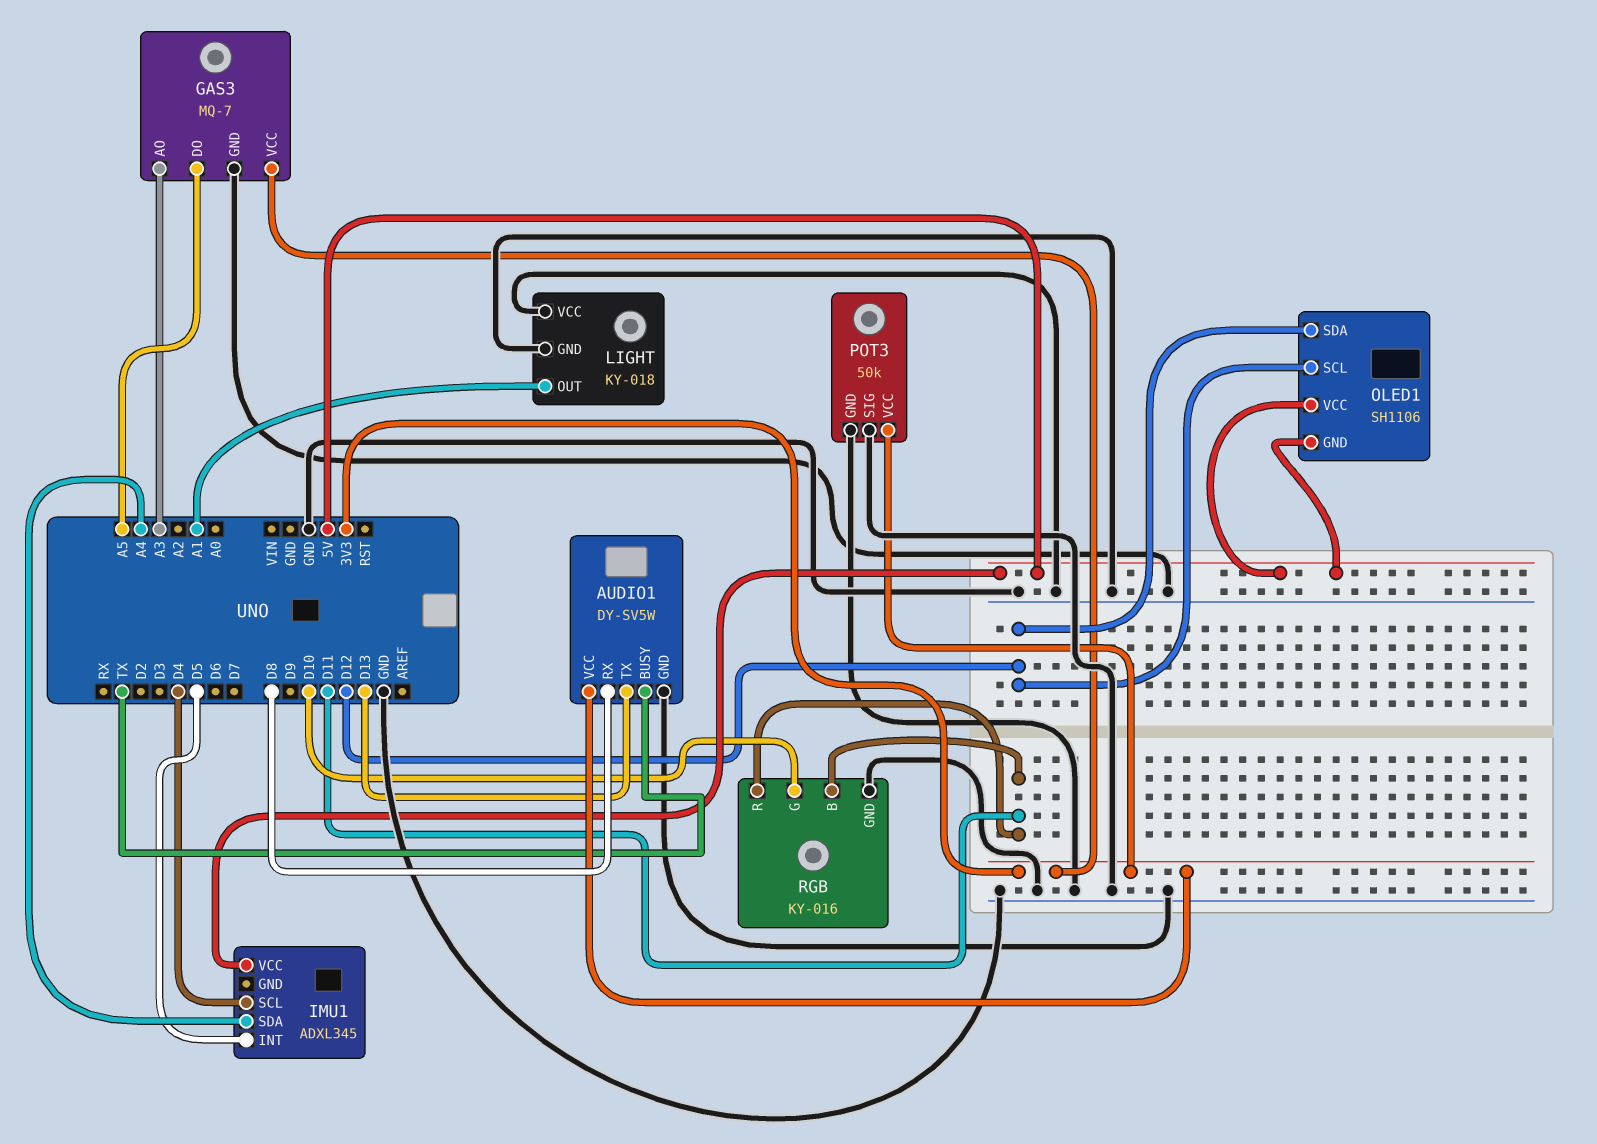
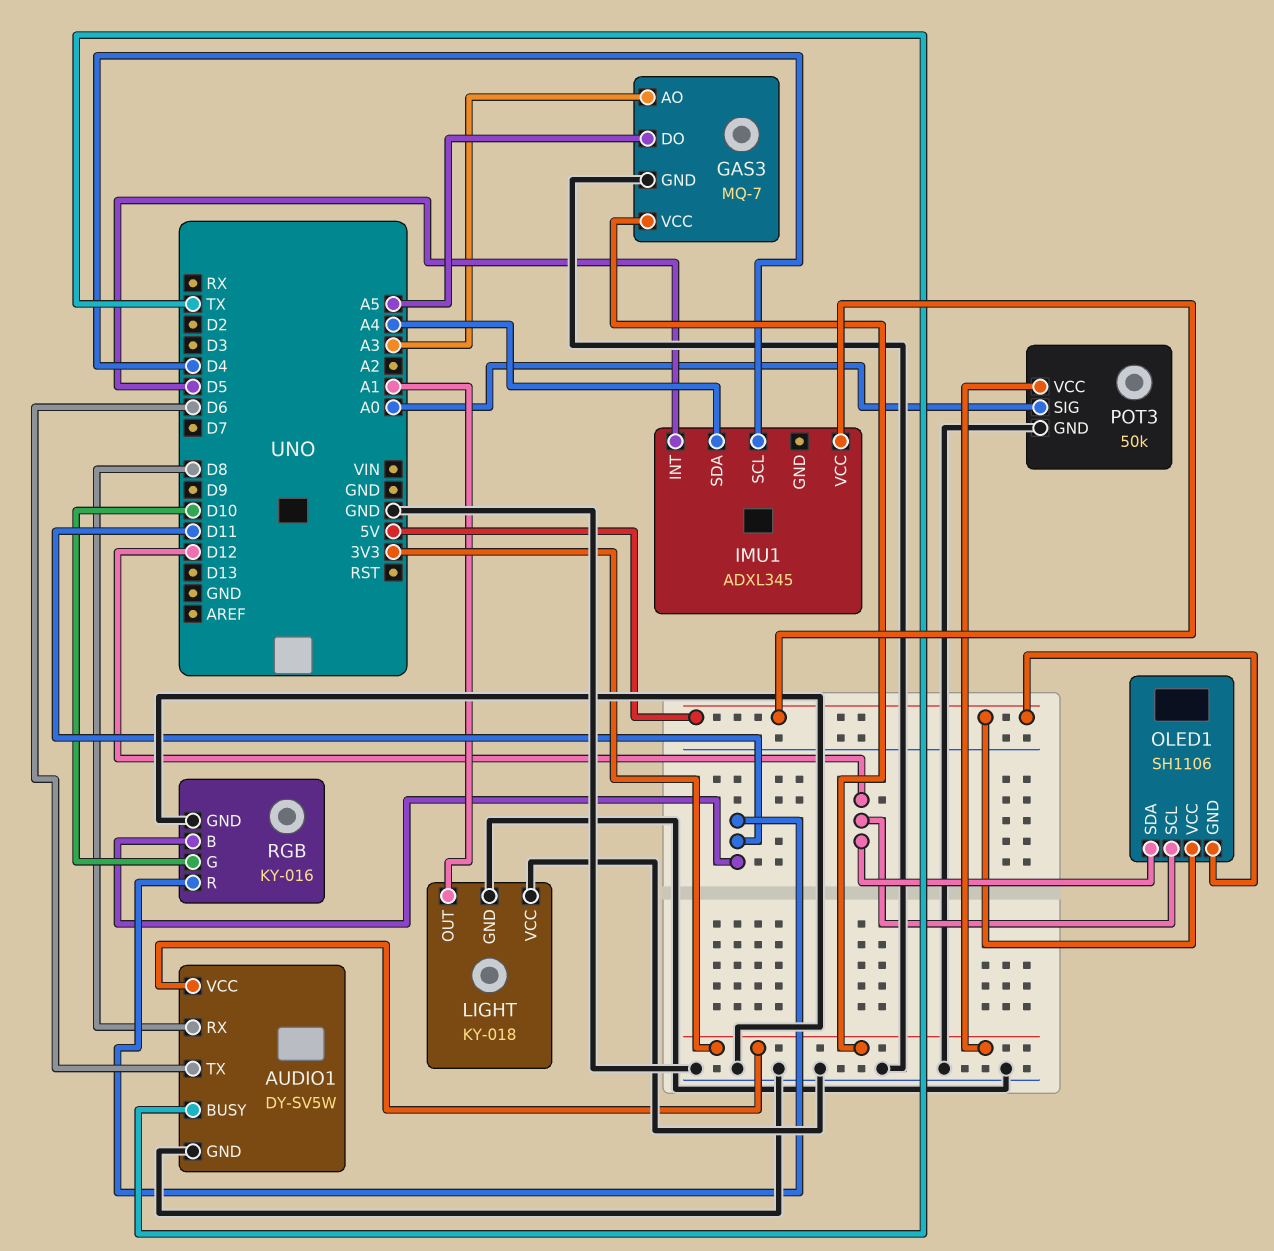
AUDIO1 pin TX: D13 -> D6
POT3 pin SIG: GND -> A0

